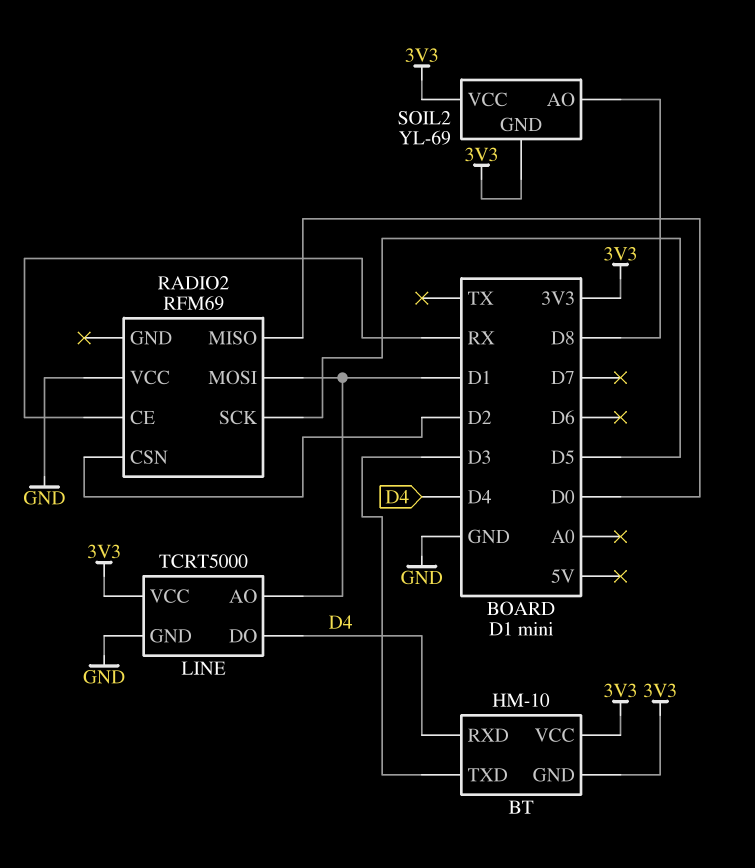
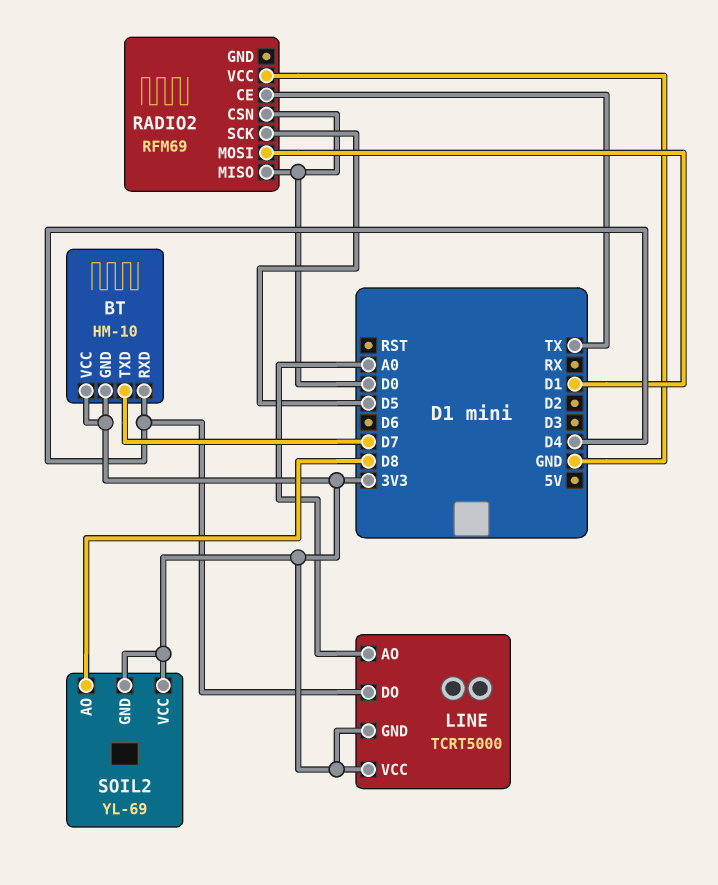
BT pin TXD: D3 -> D7
LINE pin AO: D1 -> A0
LINE pin GND: GND -> 3V3
RADIO2 pin CE: RX -> TX
RADIO2 pin CSN: D2 -> D0

